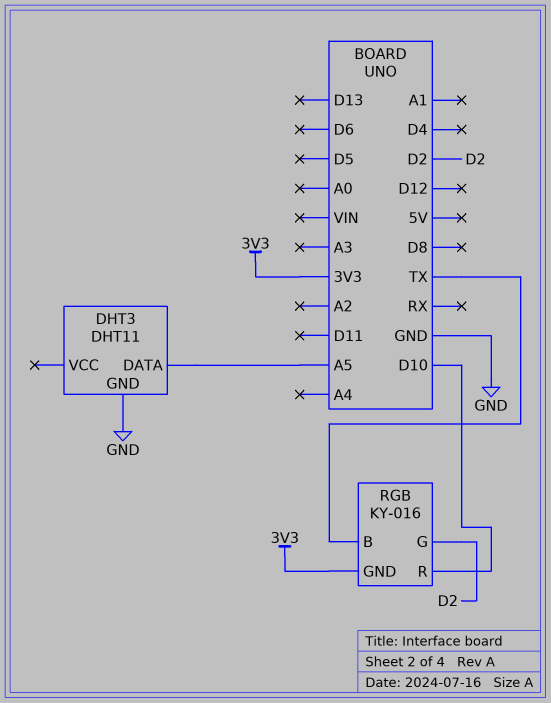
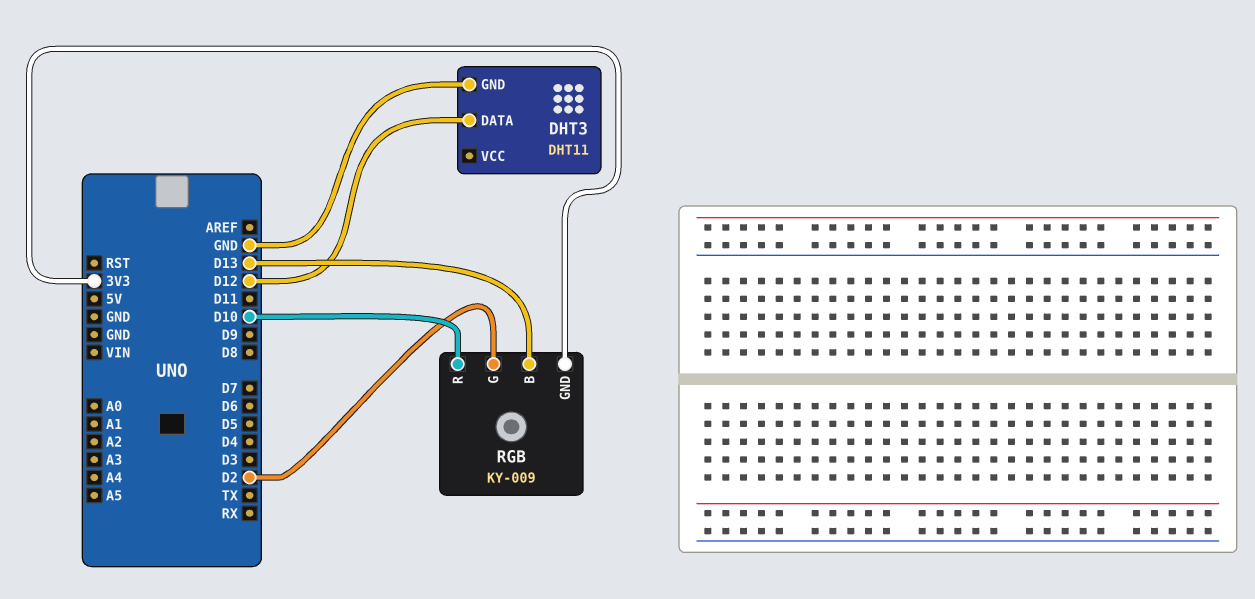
DHT3 pin DATA: A5 -> D12
RGB: KY-016 -> KY-009
RGB pin B: TX -> D13

